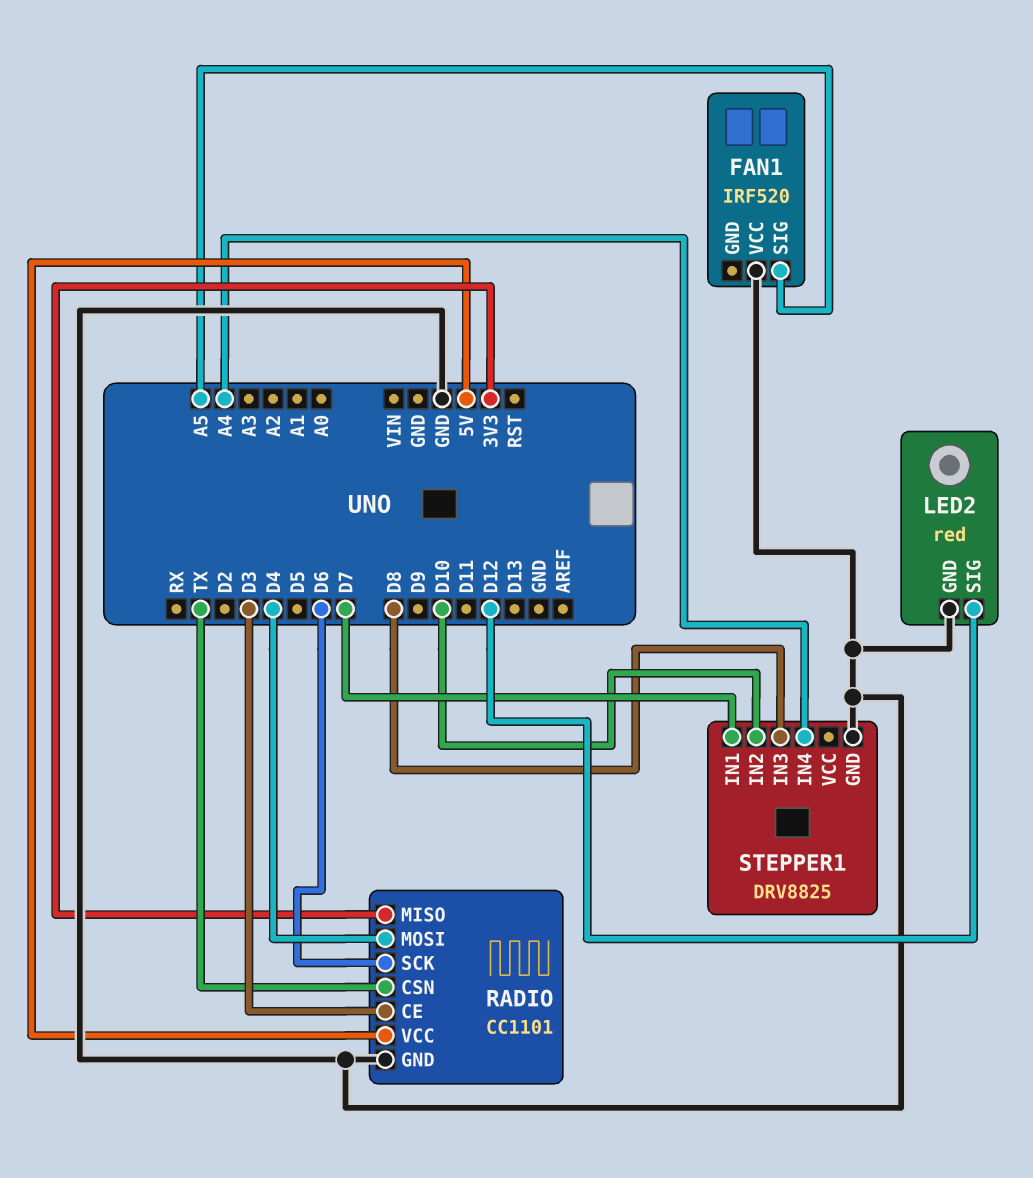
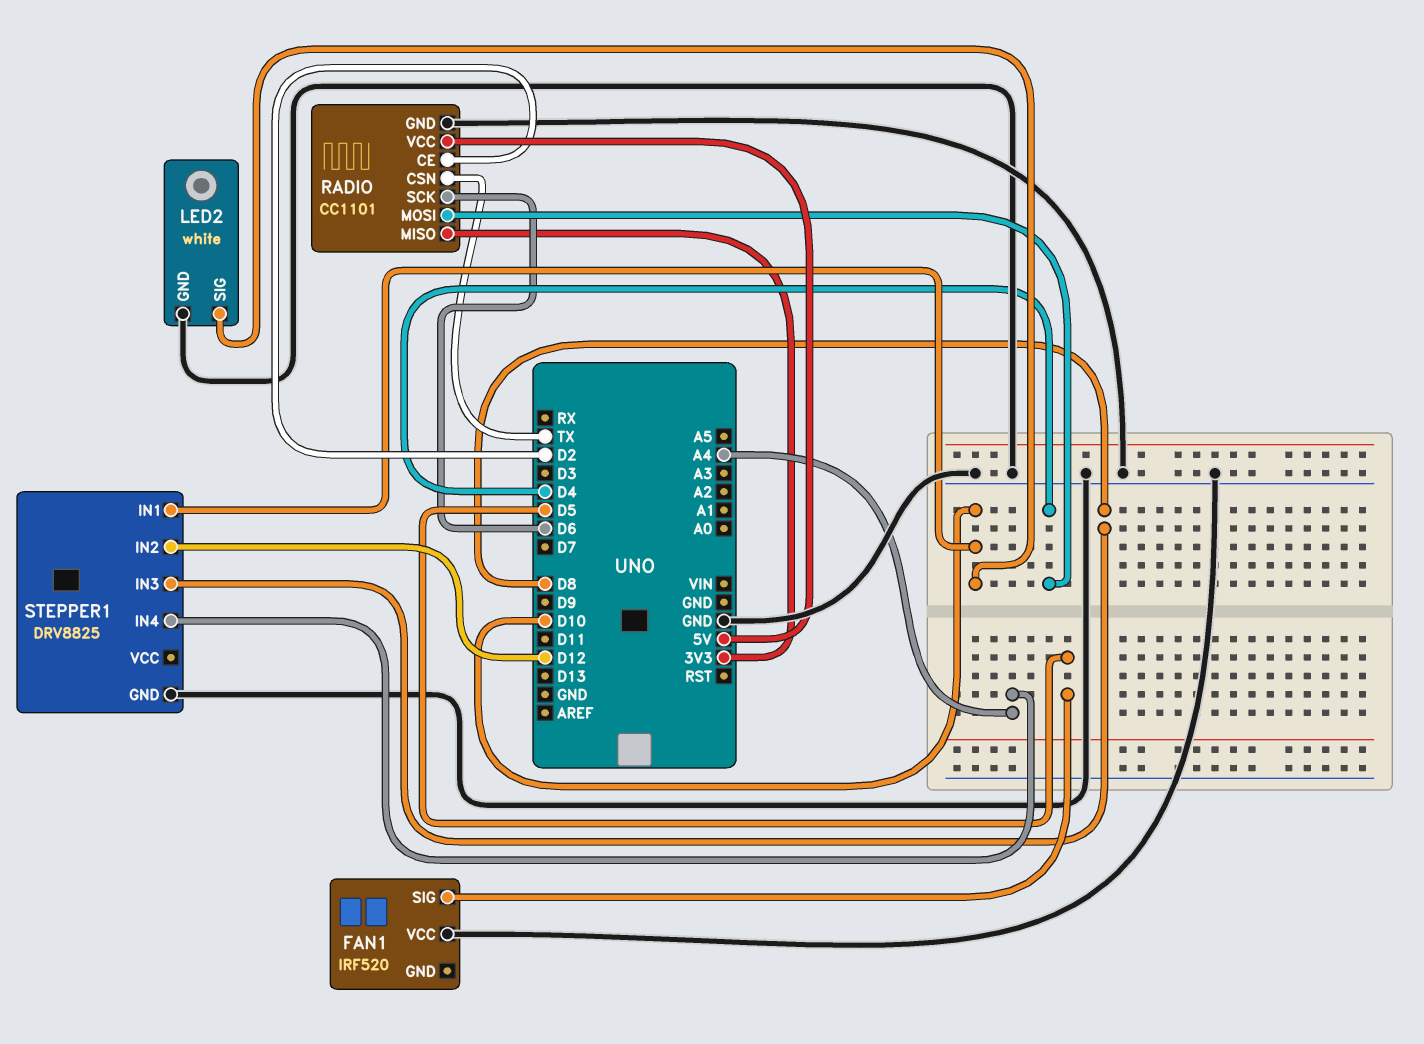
FAN1 pin SIG: A5 -> D5
LED2: red -> white
LED2 pin SIG: D12 -> D10
RADIO pin CE: D3 -> D2
STEPPER1 pin IN1: D7 -> D10
STEPPER1 pin IN2: D10 -> D12

